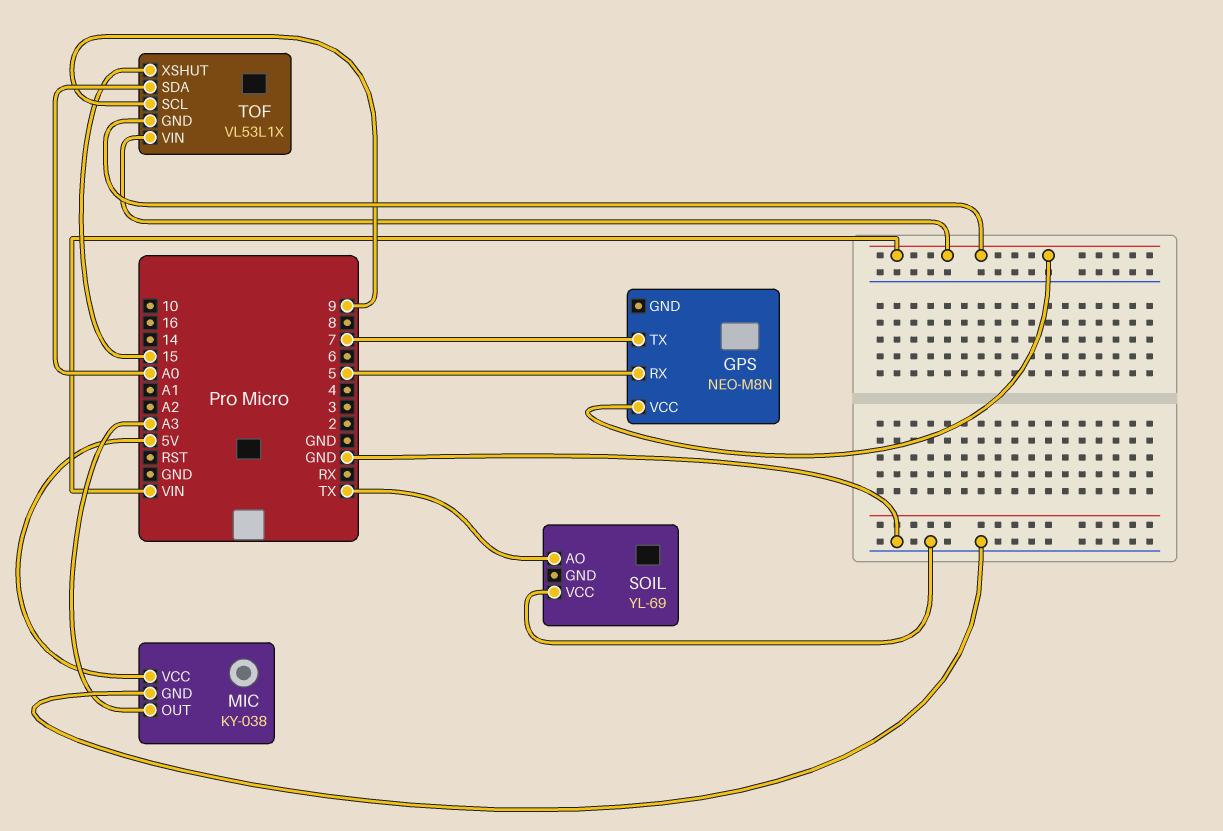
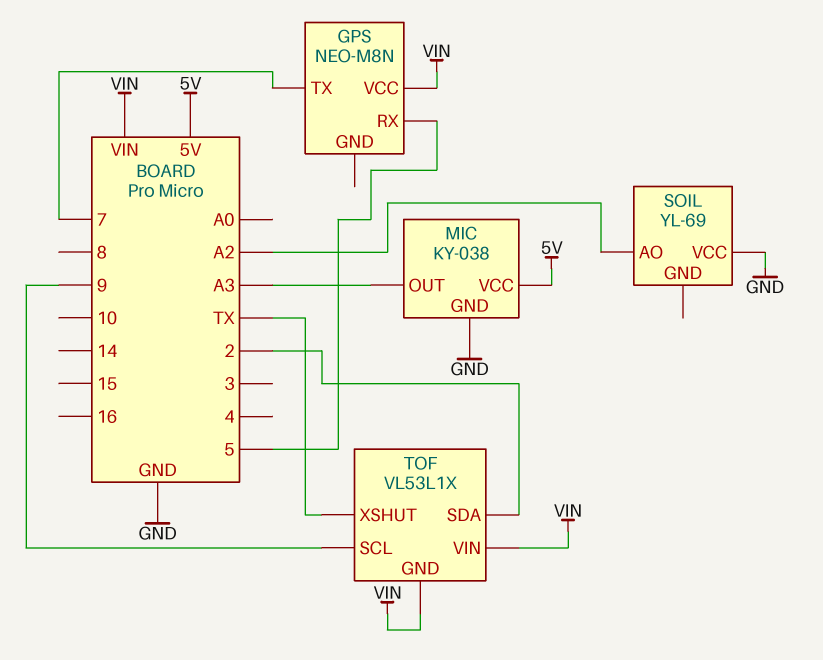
SOIL pin AO: TX -> A2
TOF pin SDA: A0 -> 2
TOF pin XSHUT: 15 -> TX

